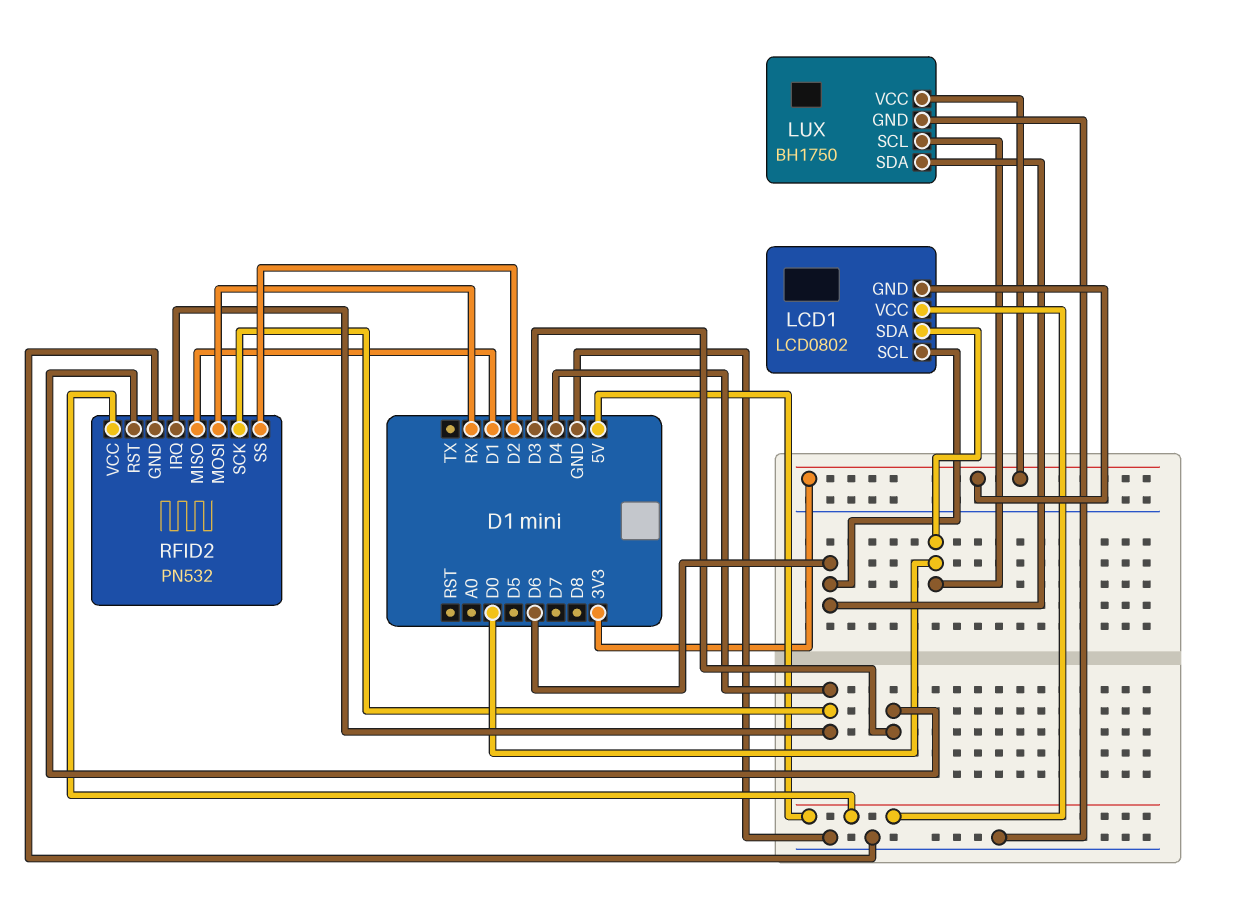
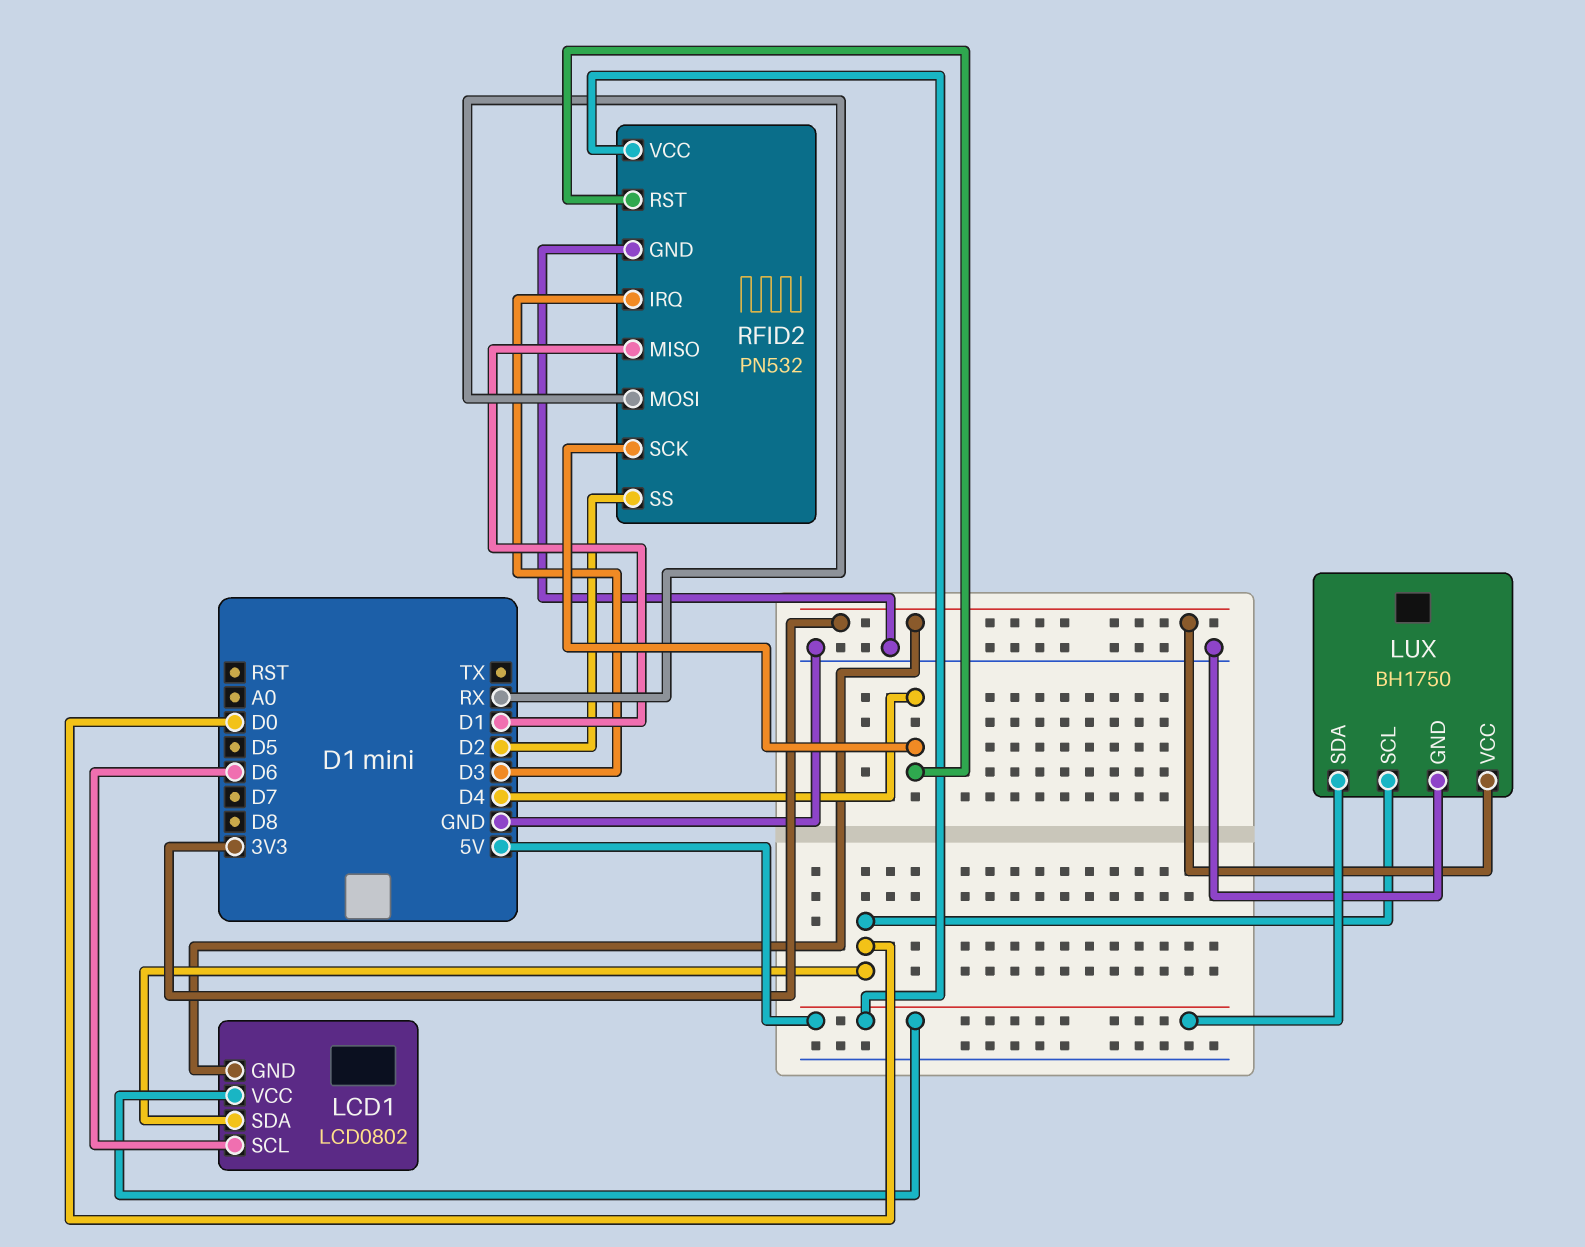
LUX pin SDA: D6 -> 5V
RFID2 pin IRQ: D4 -> D3
RFID2 pin RST: D3 -> D4

